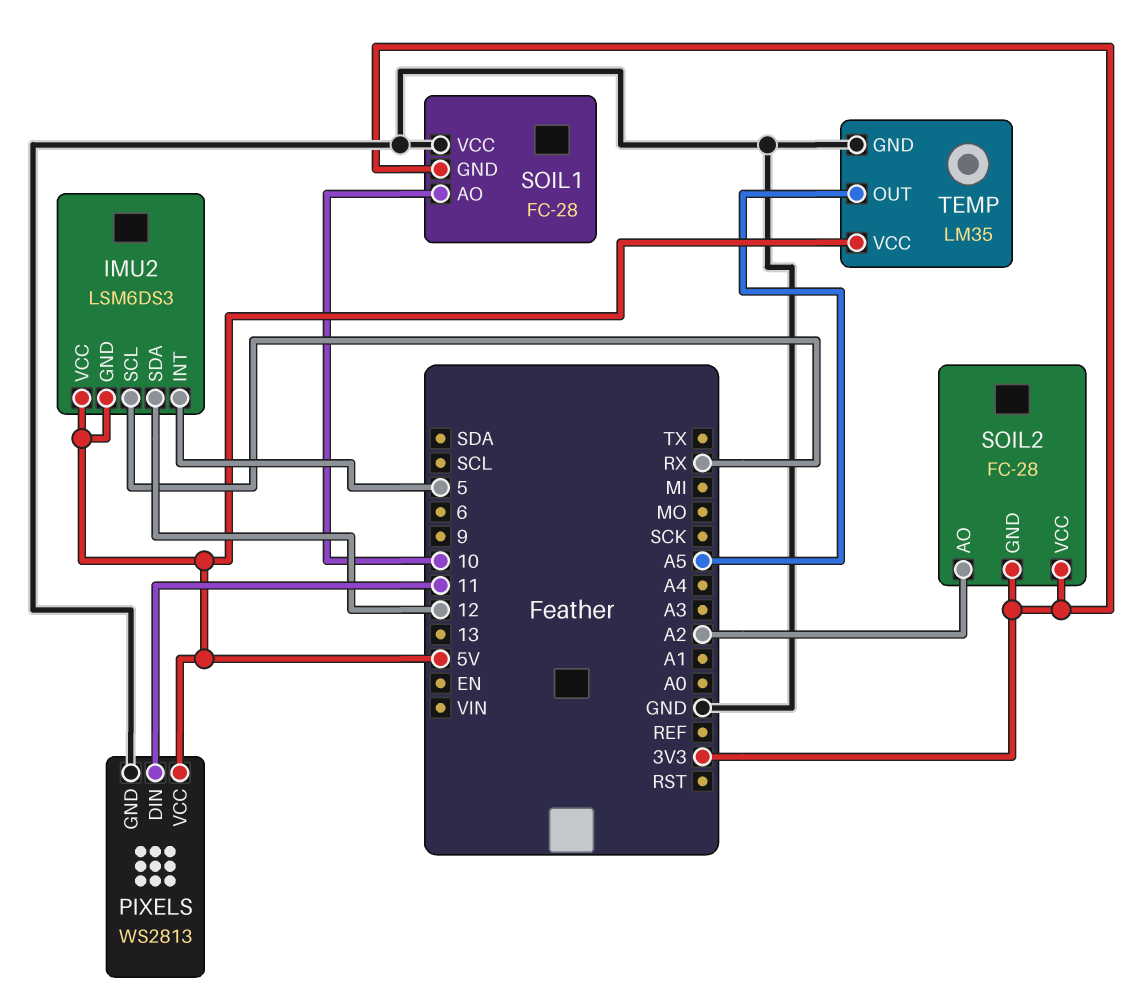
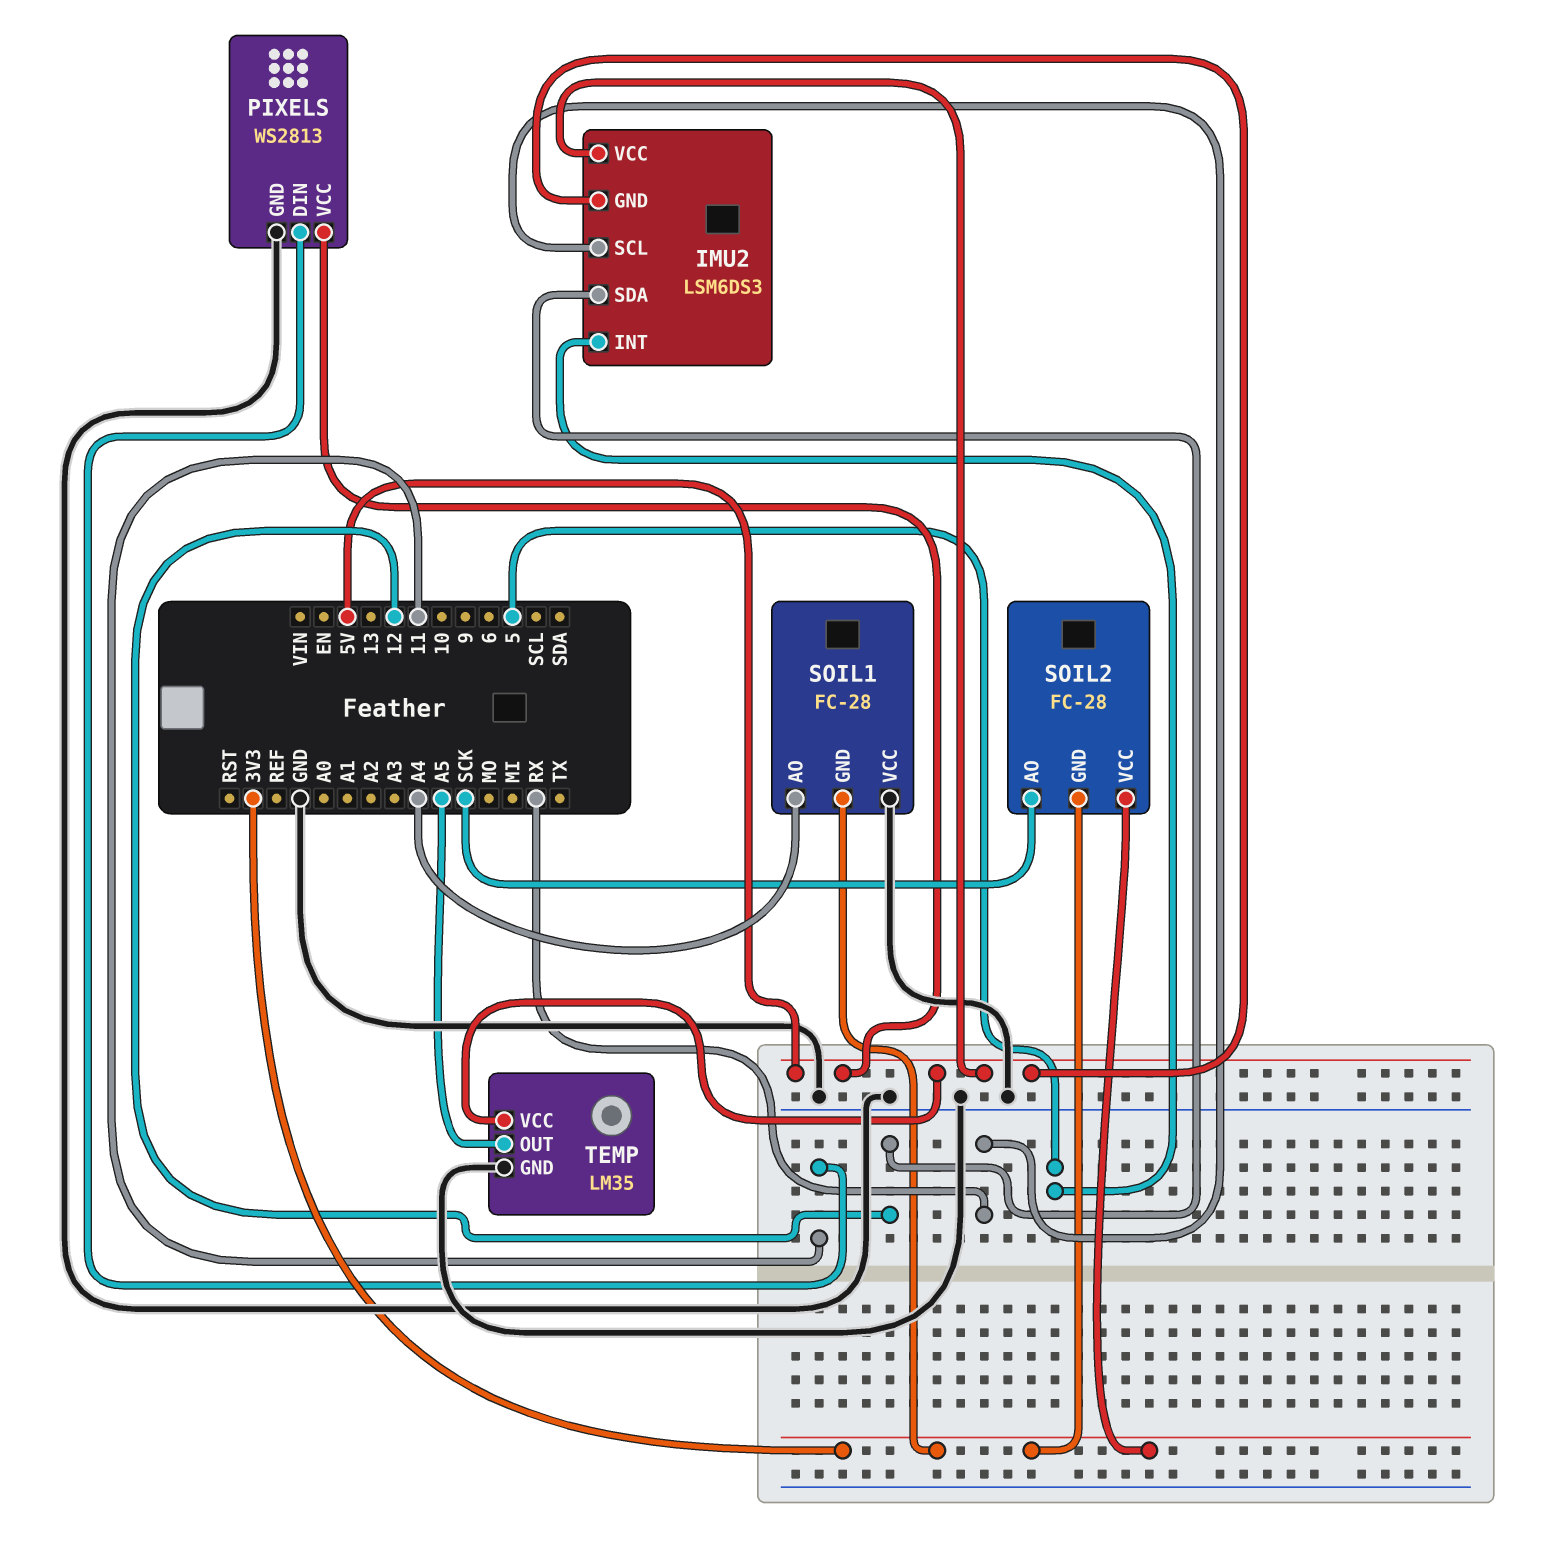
SOIL1 pin AO: 10 -> A4
SOIL2 pin AO: A2 -> SCK

